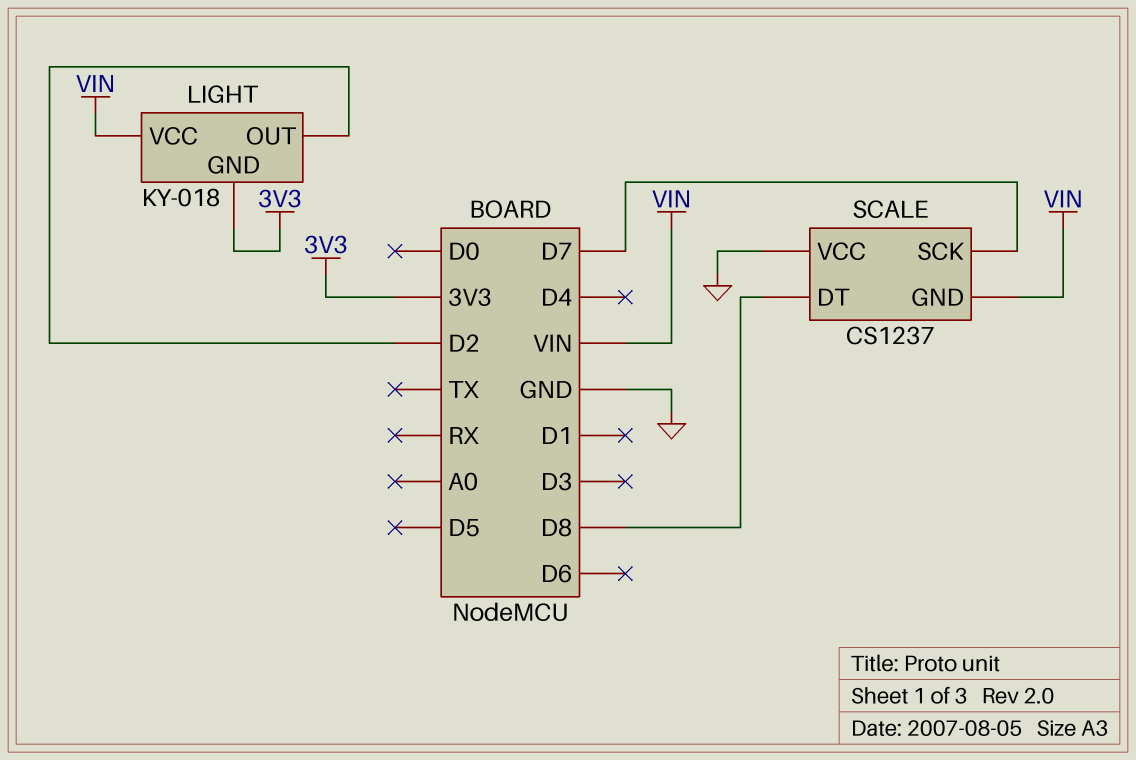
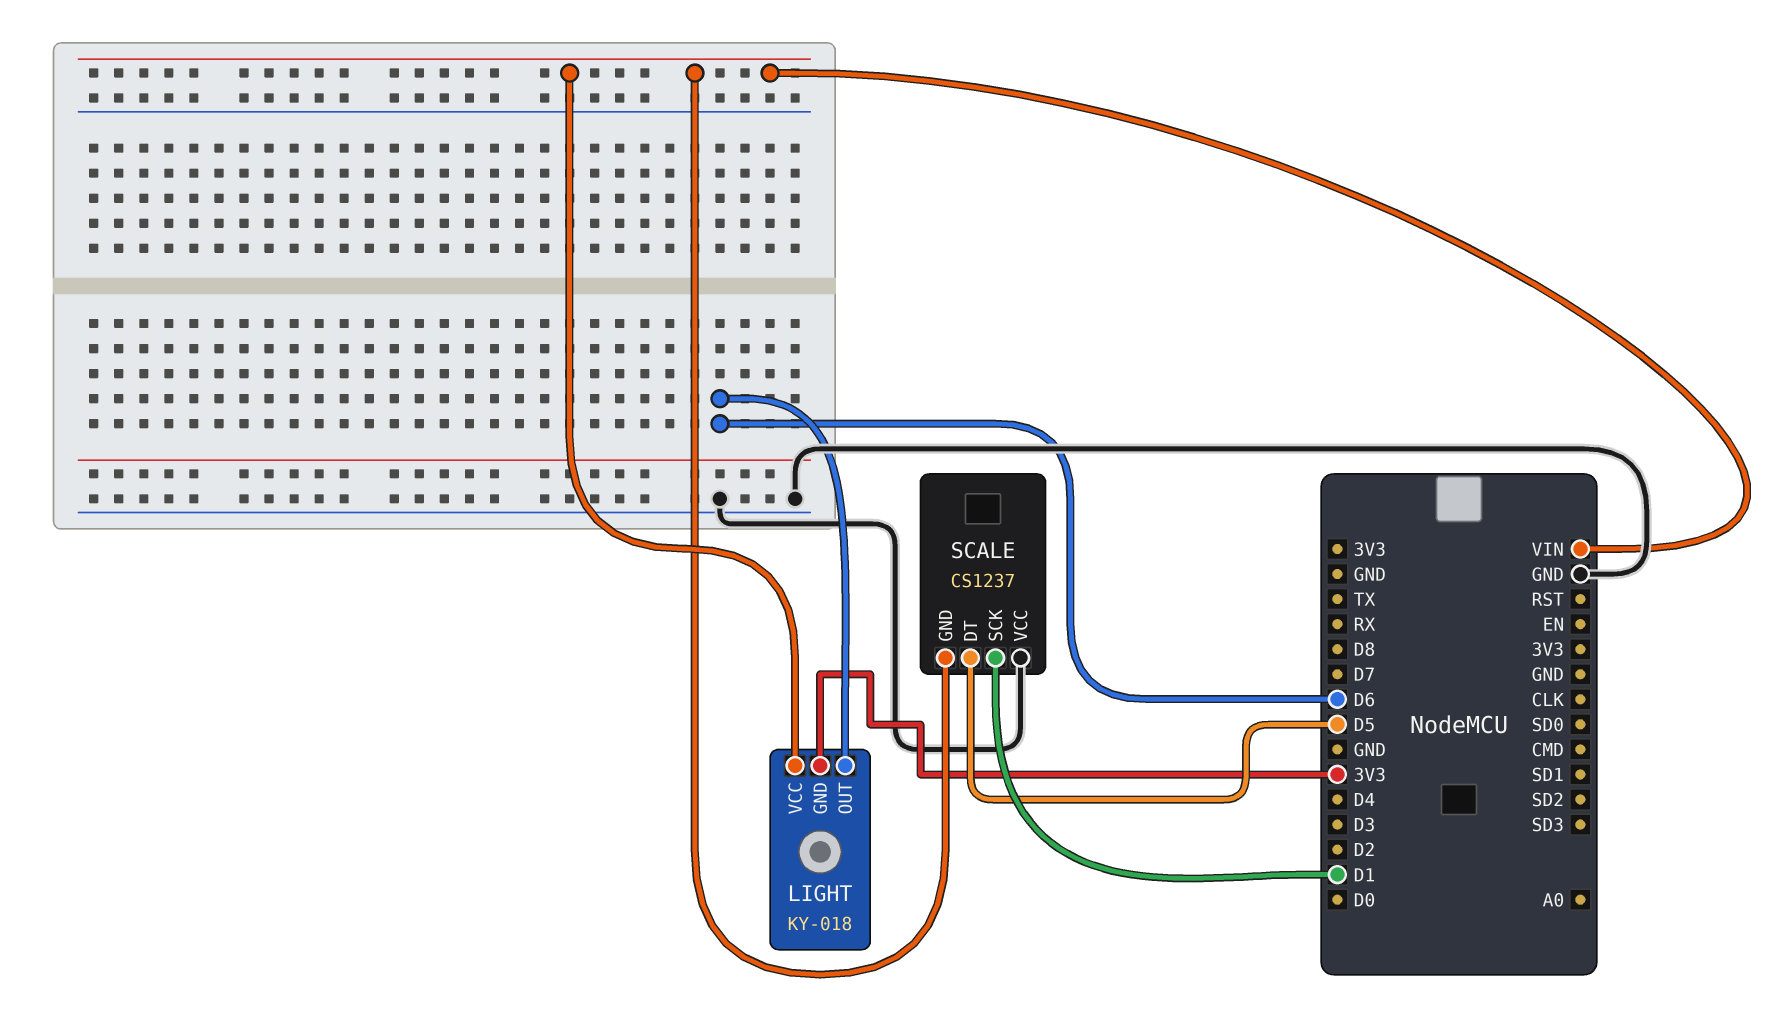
LIGHT pin OUT: D2 -> D6
SCALE pin DT: D8 -> D5
SCALE pin SCK: D7 -> D1

